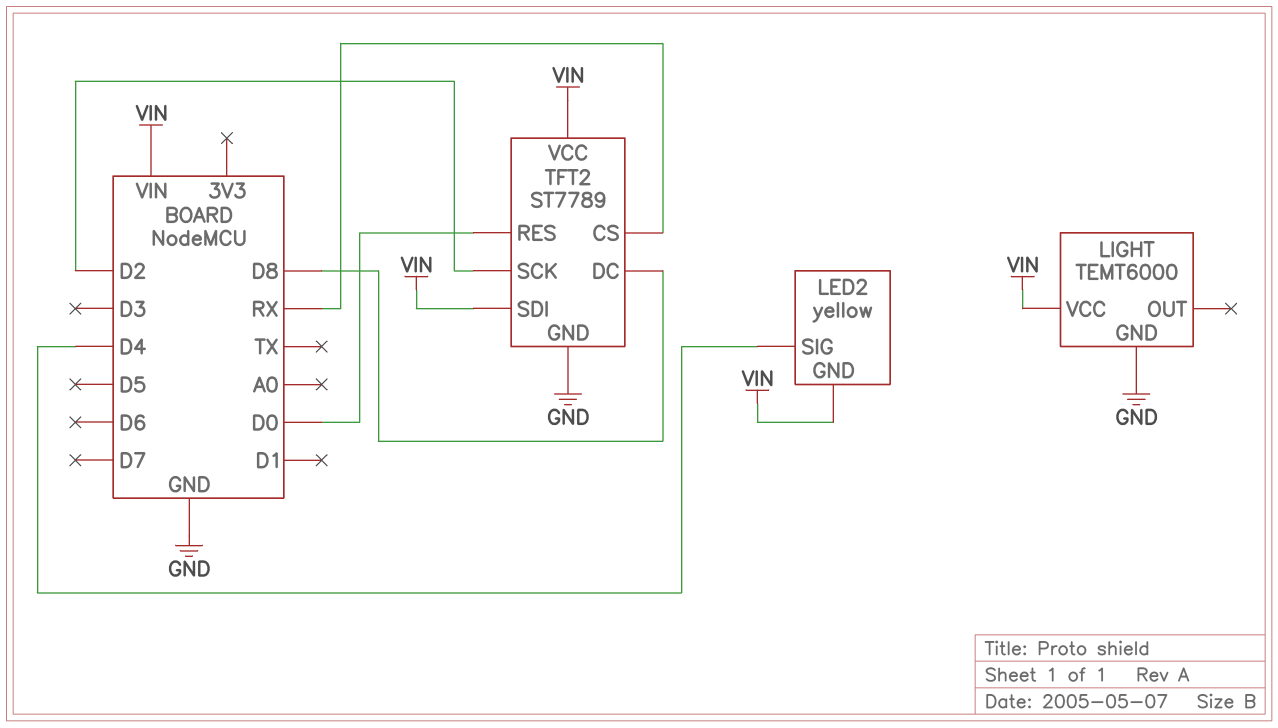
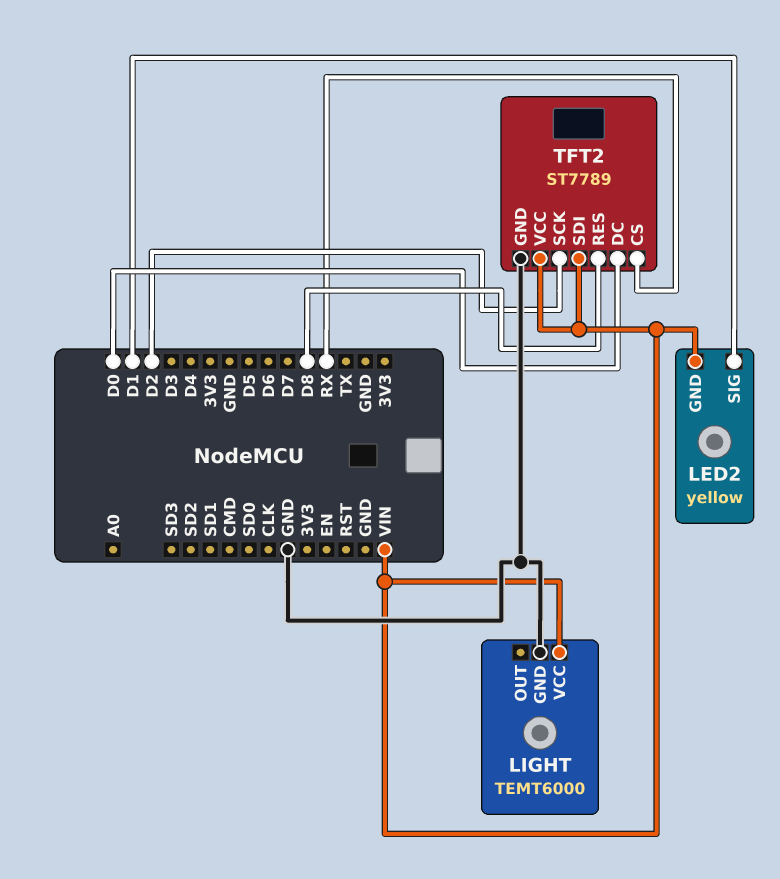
LED2 pin SIG: D4 -> D1
TFT2 pin DC: D8 -> D0
TFT2 pin RES: D0 -> D8

